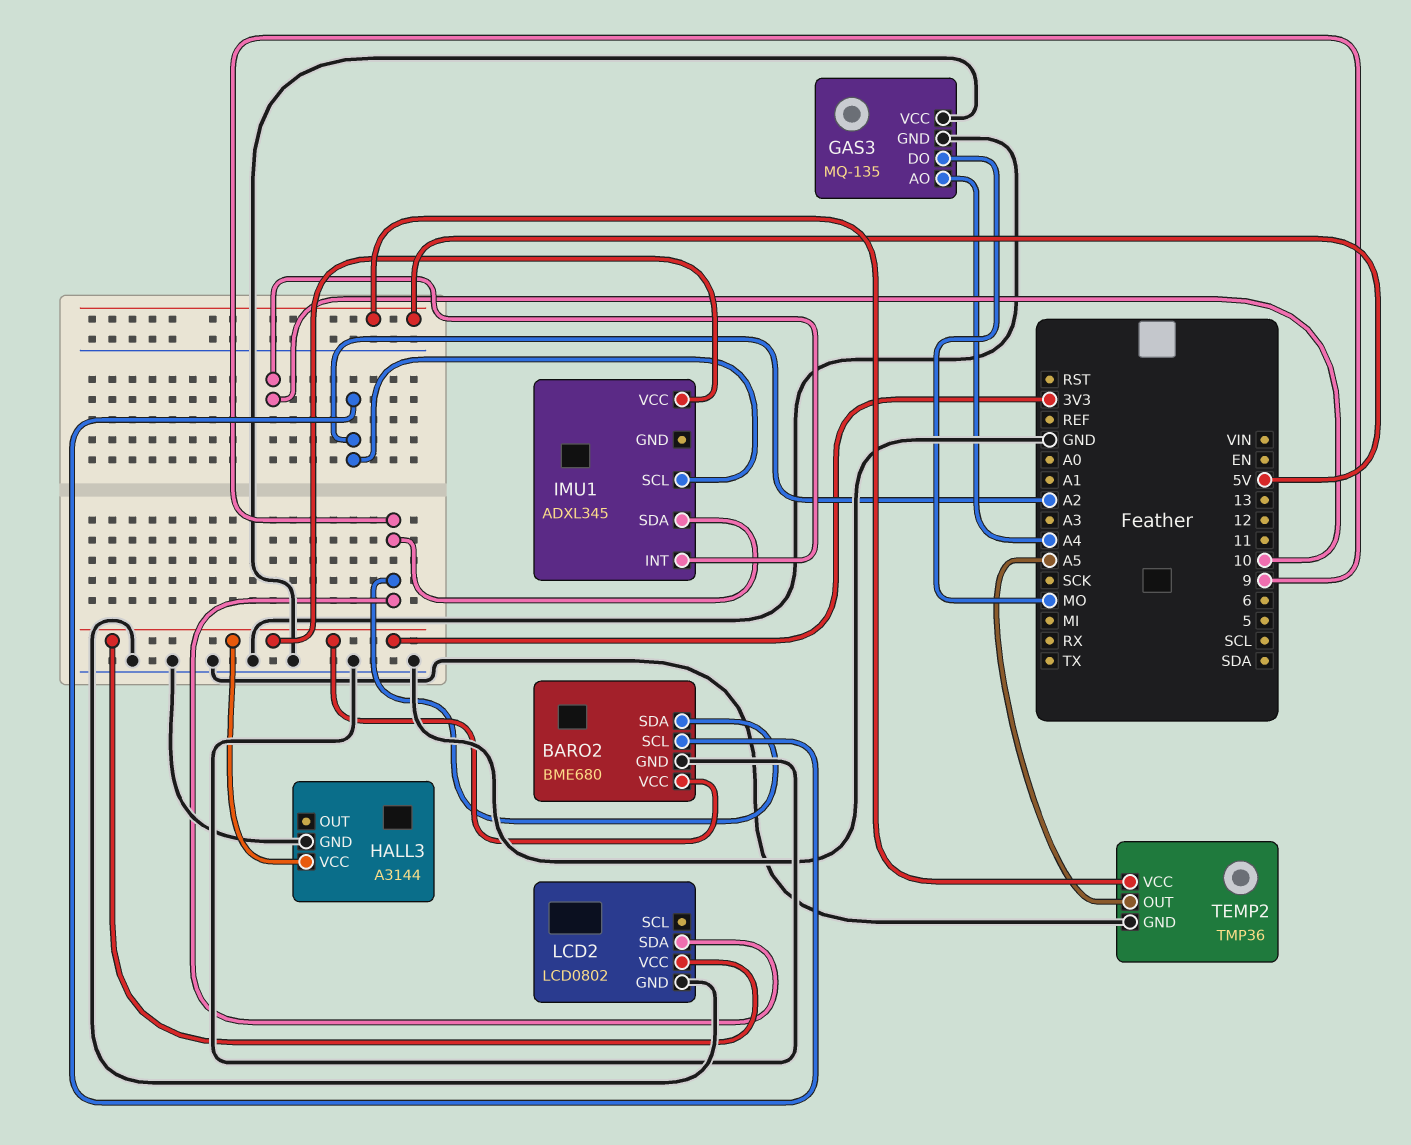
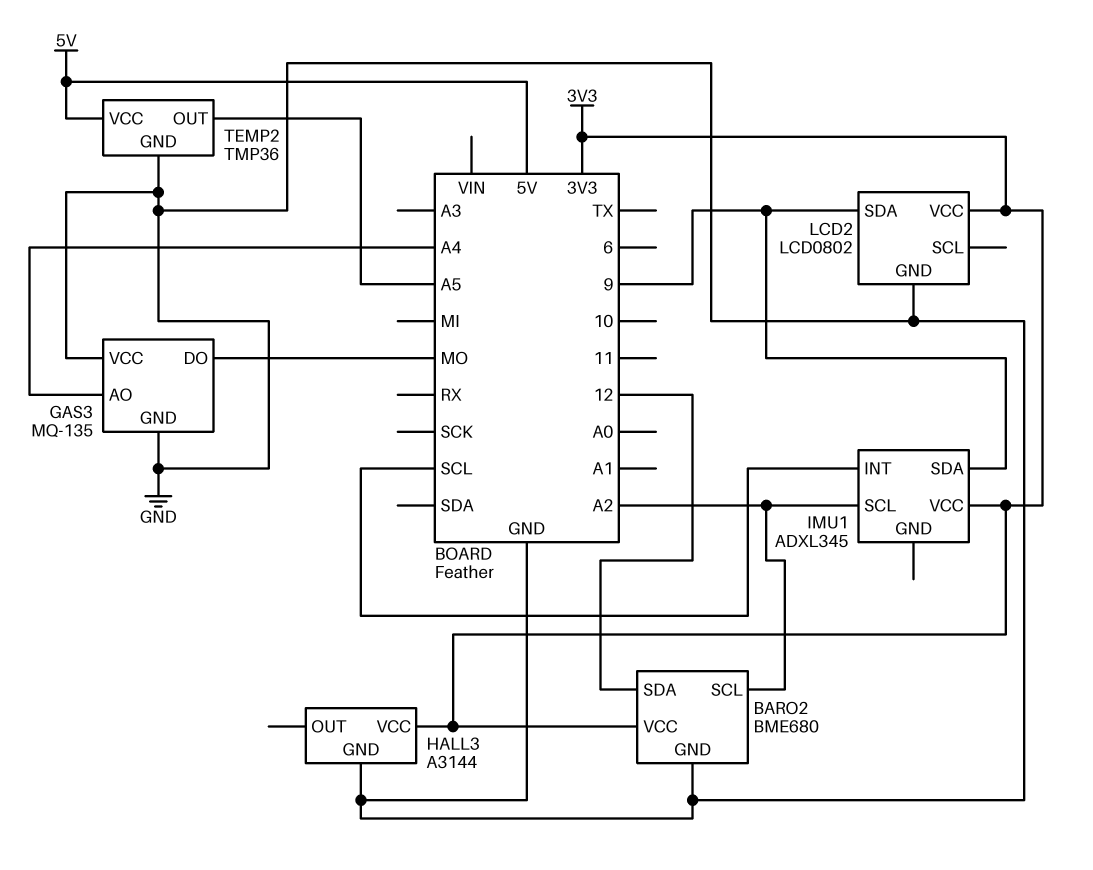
BARO2 pin SDA: 9 -> 12
IMU1 pin INT: 10 -> SCL

